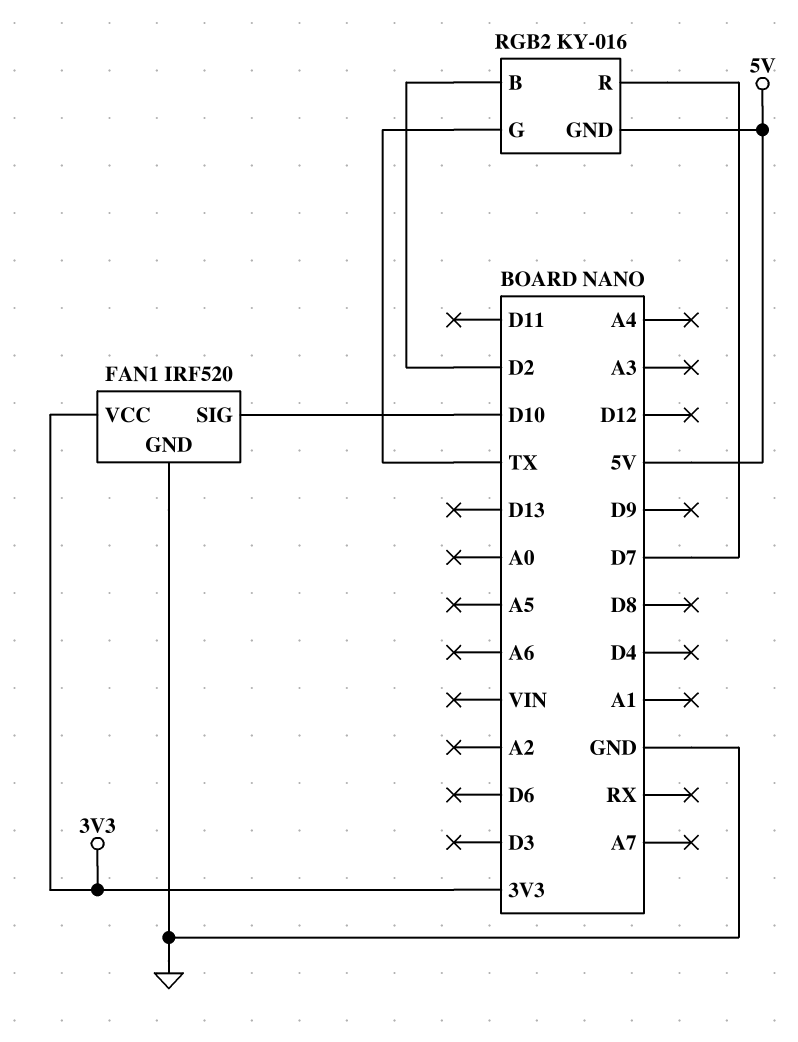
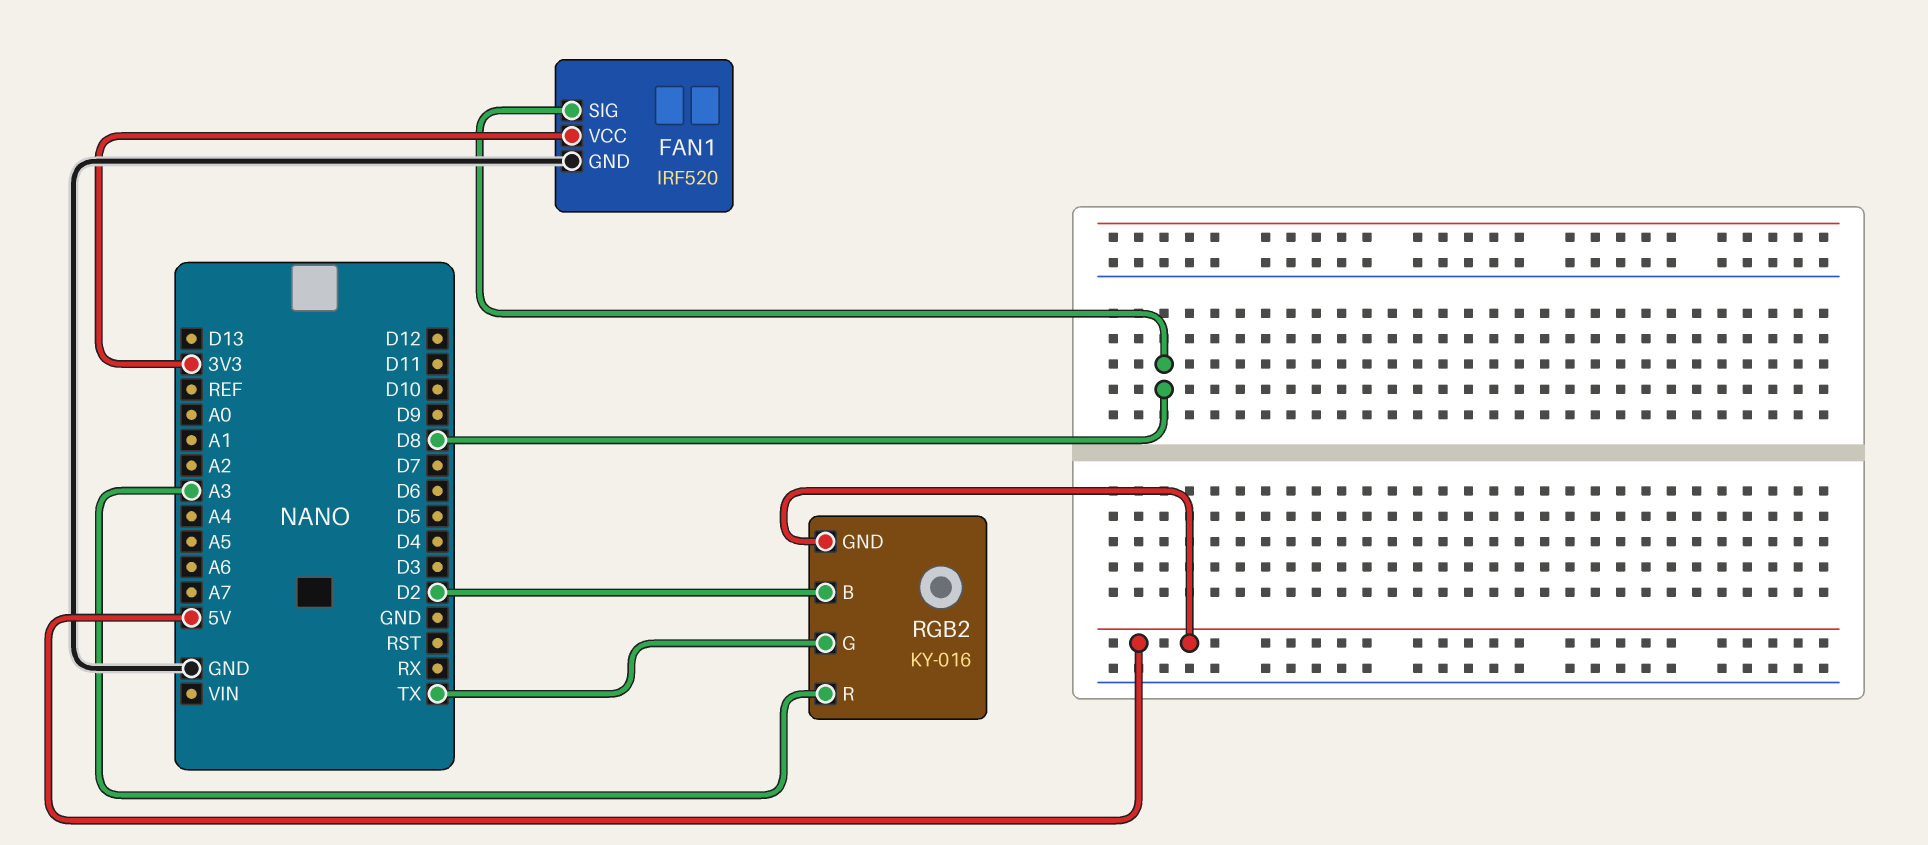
FAN1 pin SIG: D10 -> D8
RGB2 pin R: D7 -> A3

